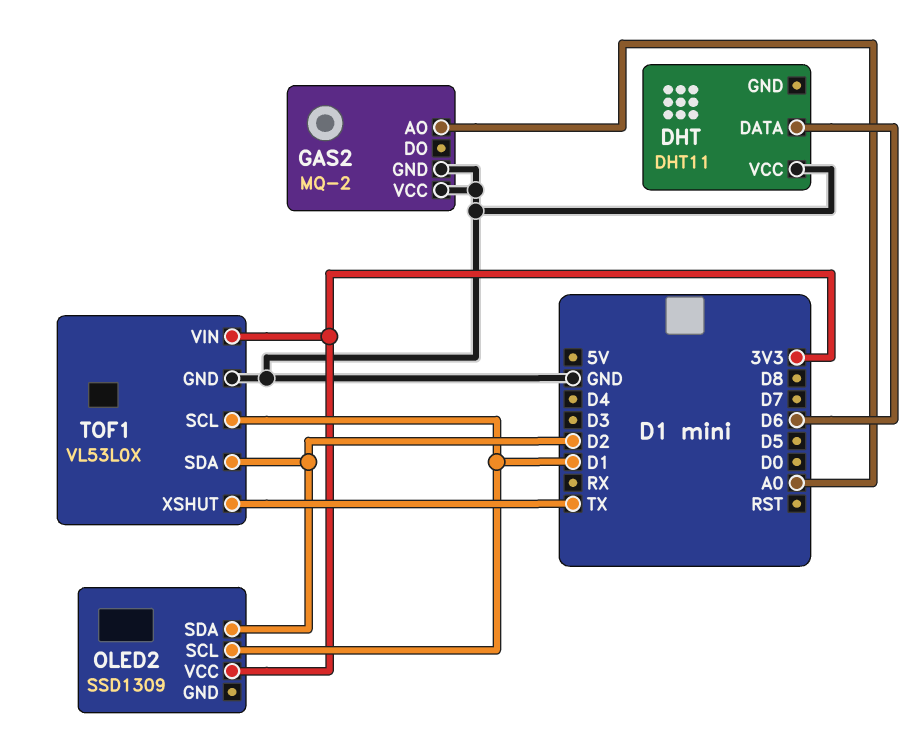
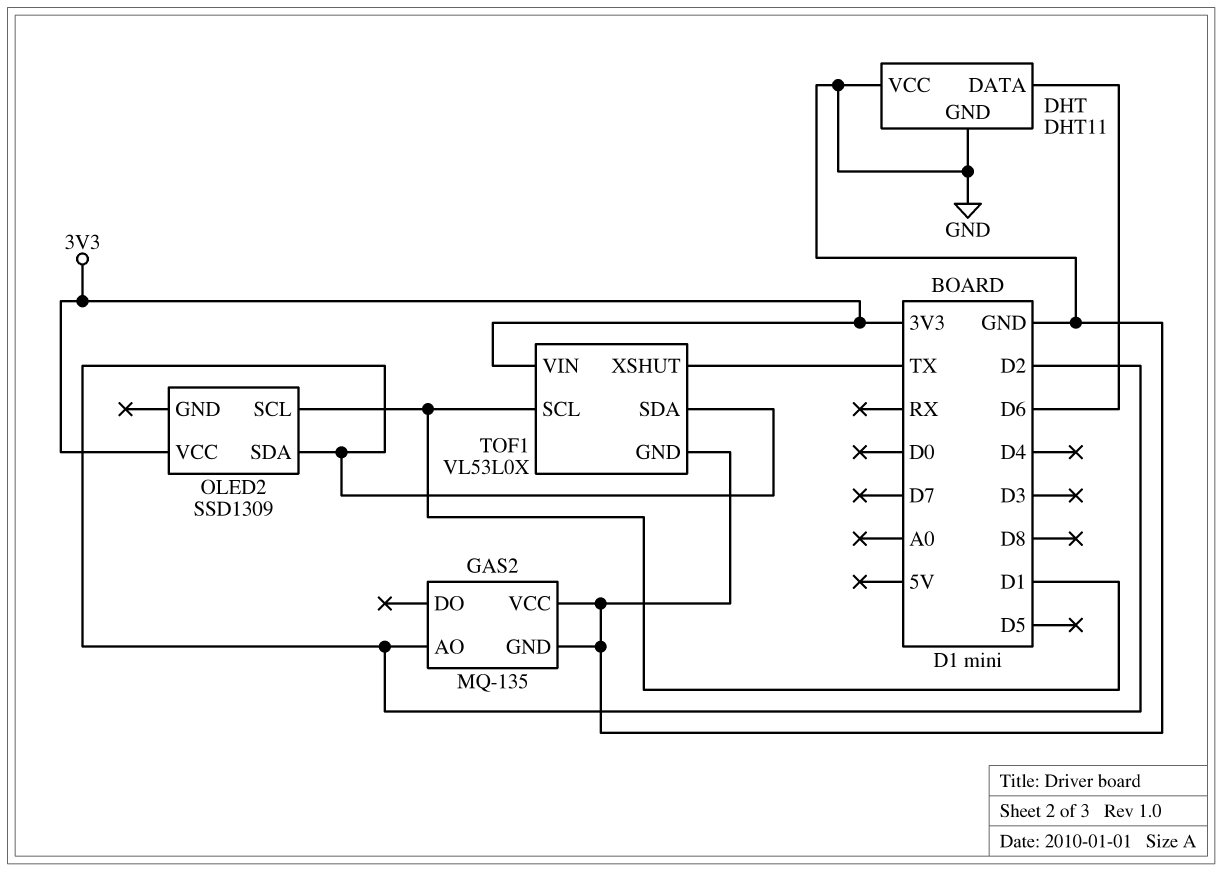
DHT pin GND: none -> GND
GAS2: MQ-2 -> MQ-135
GAS2 pin AO: A0 -> D2

